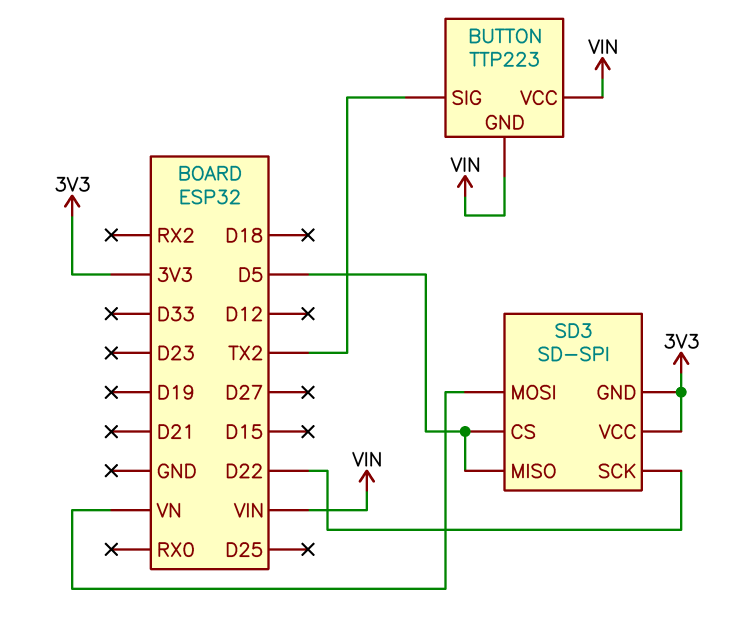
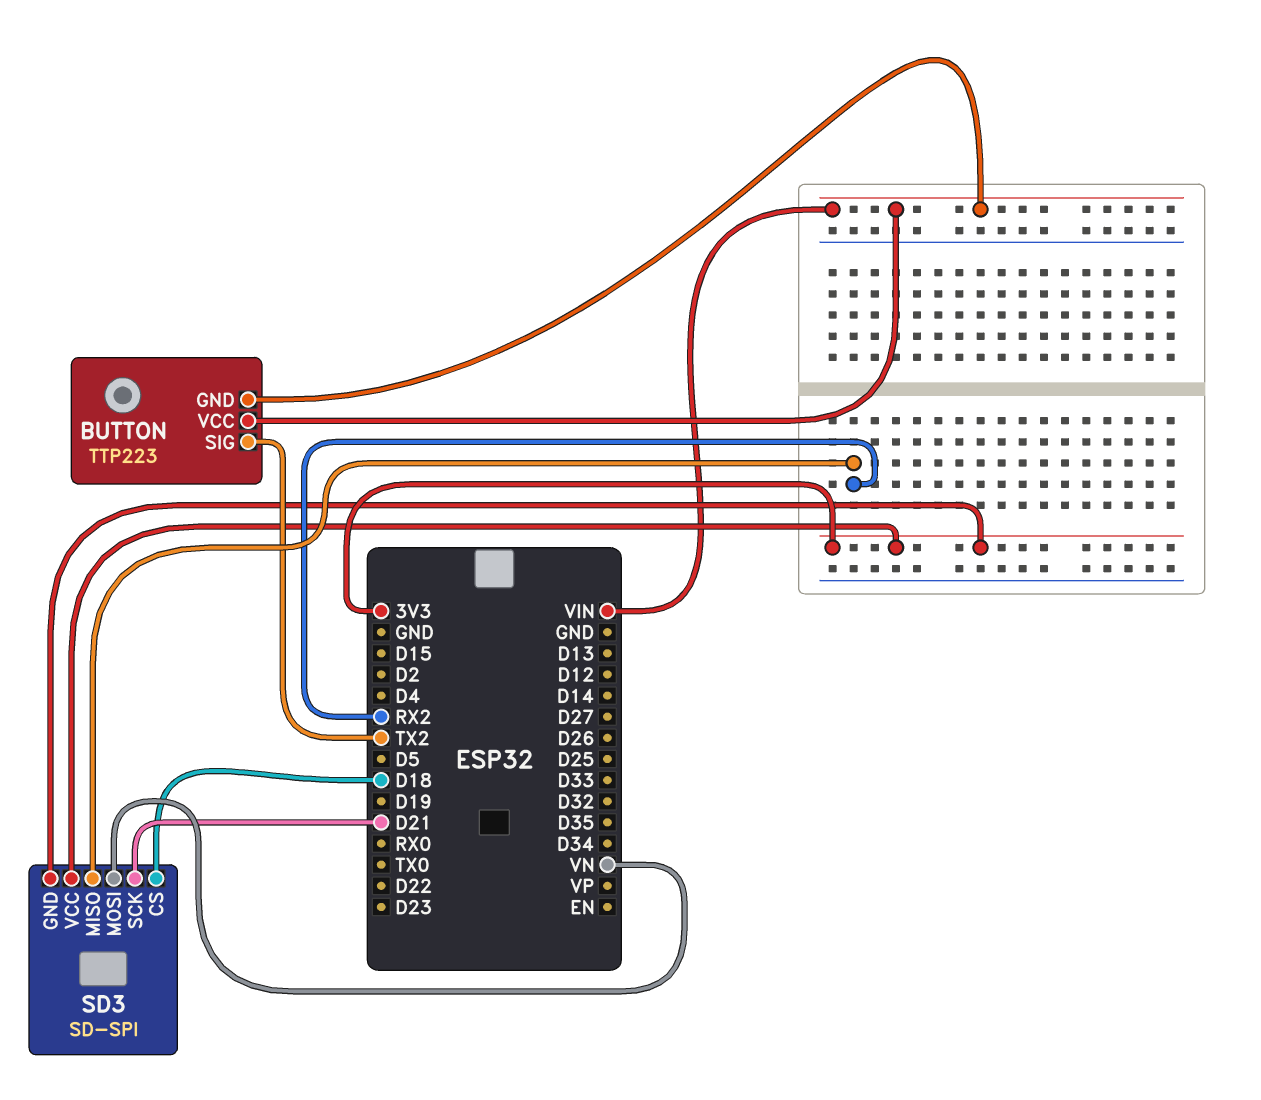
SD3 pin CS: D5 -> D18
SD3 pin MISO: D5 -> RX2
SD3 pin SCK: D22 -> D21

